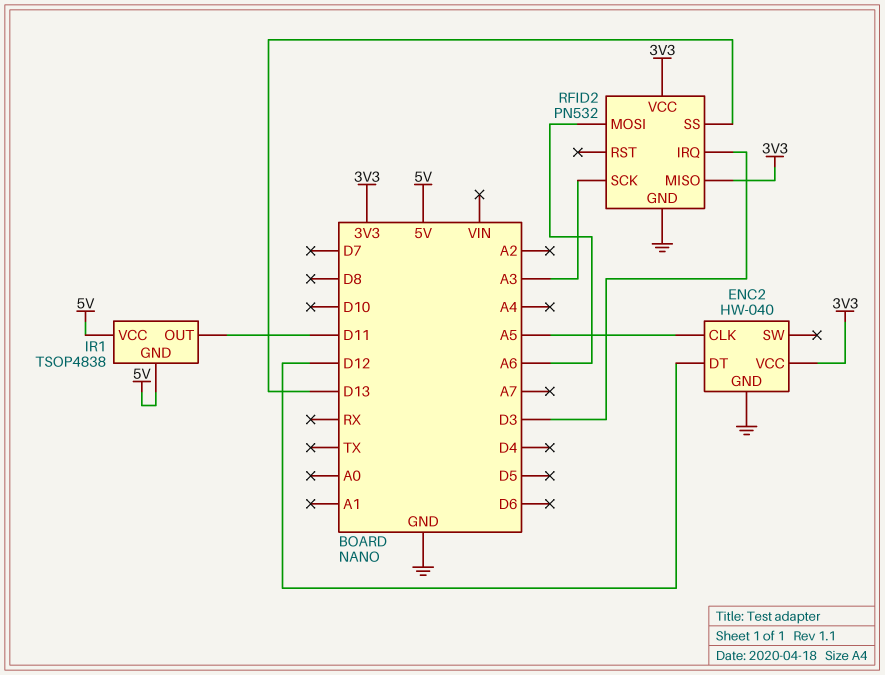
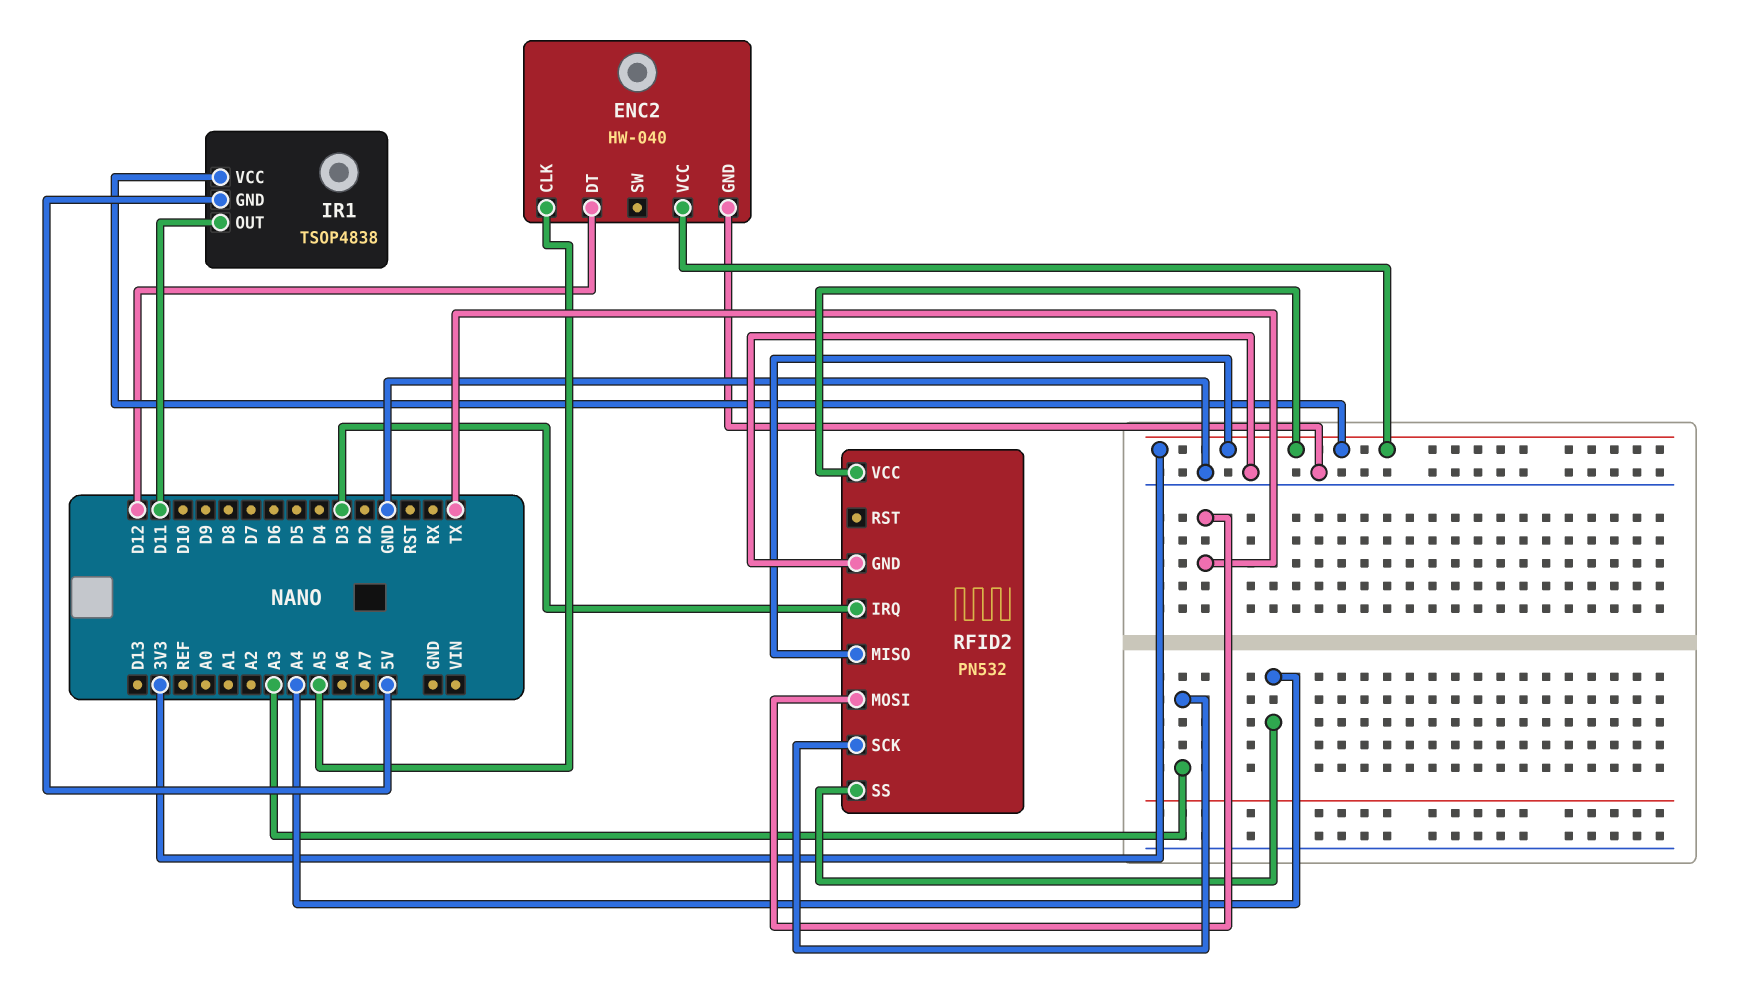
IR1 pin VCC: 5V -> 3V3
RFID2 pin MOSI: A6 -> TX
RFID2 pin SS: D13 -> A4

